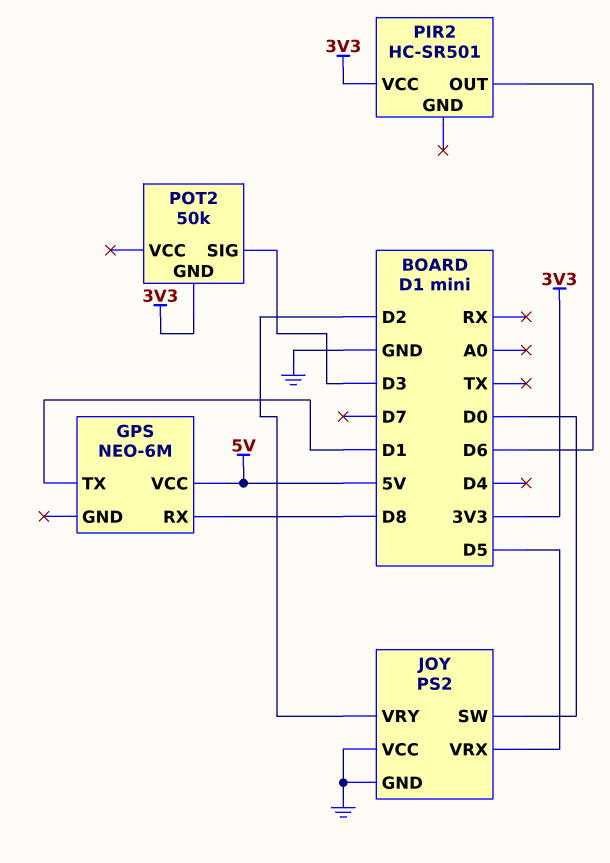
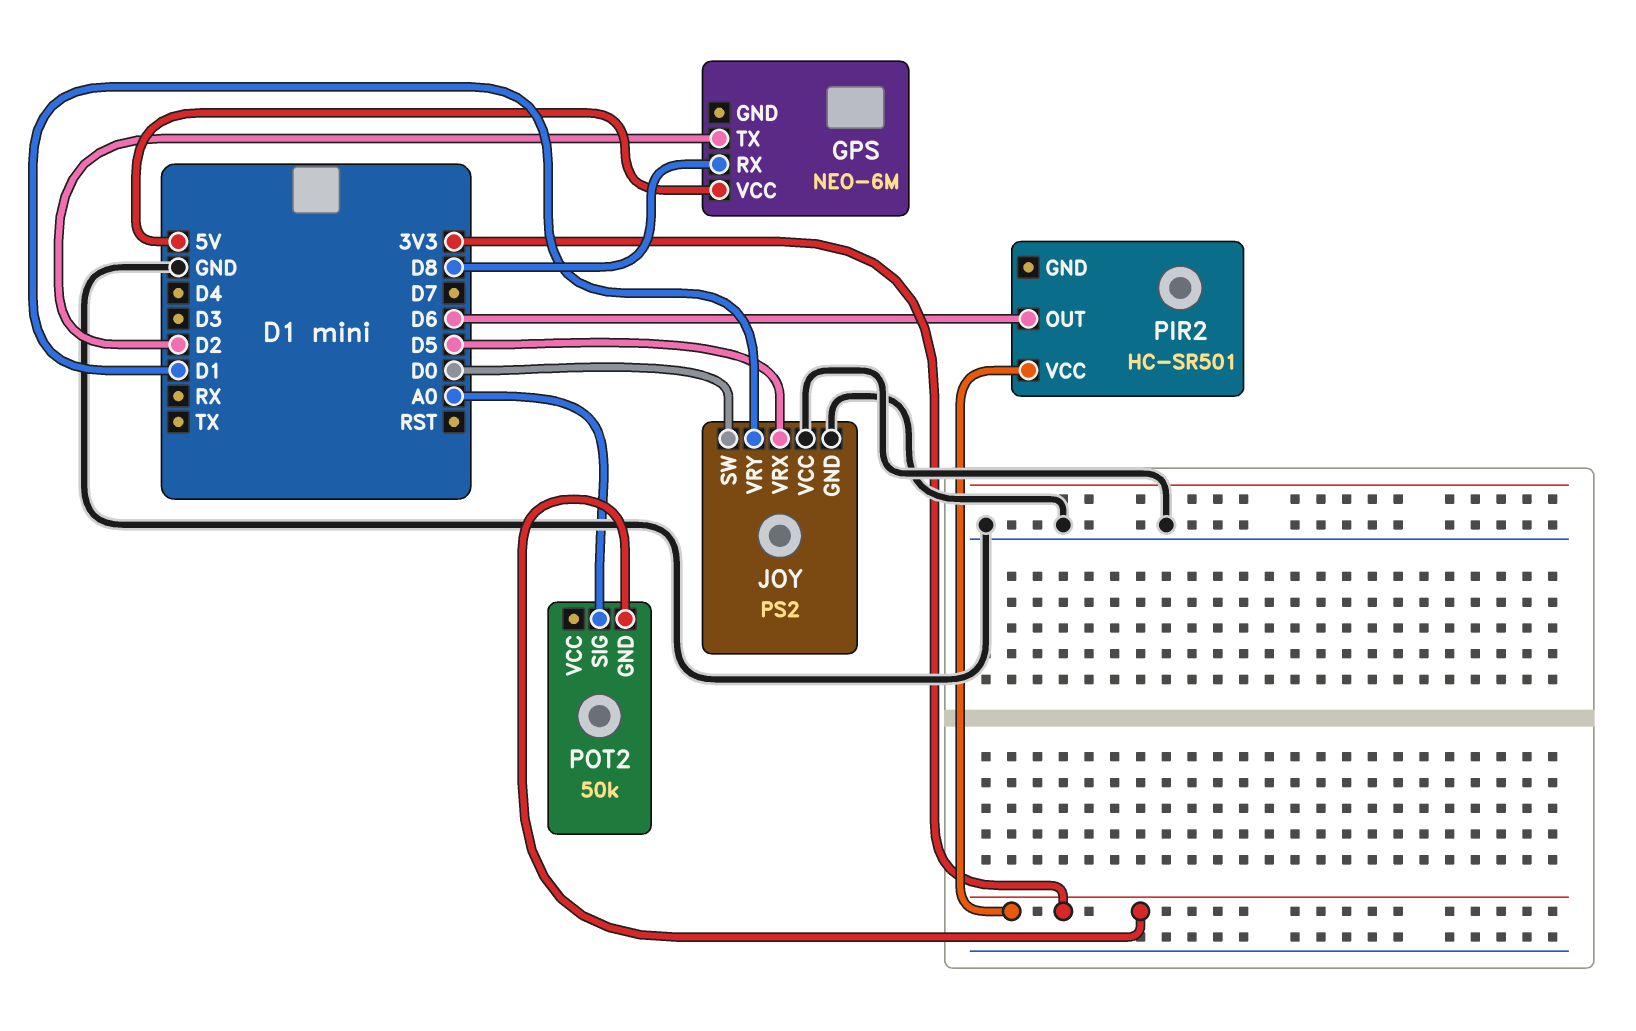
GPS pin TX: D1 -> D2
JOY pin VRY: D2 -> D1
POT2 pin SIG: D3 -> A0

